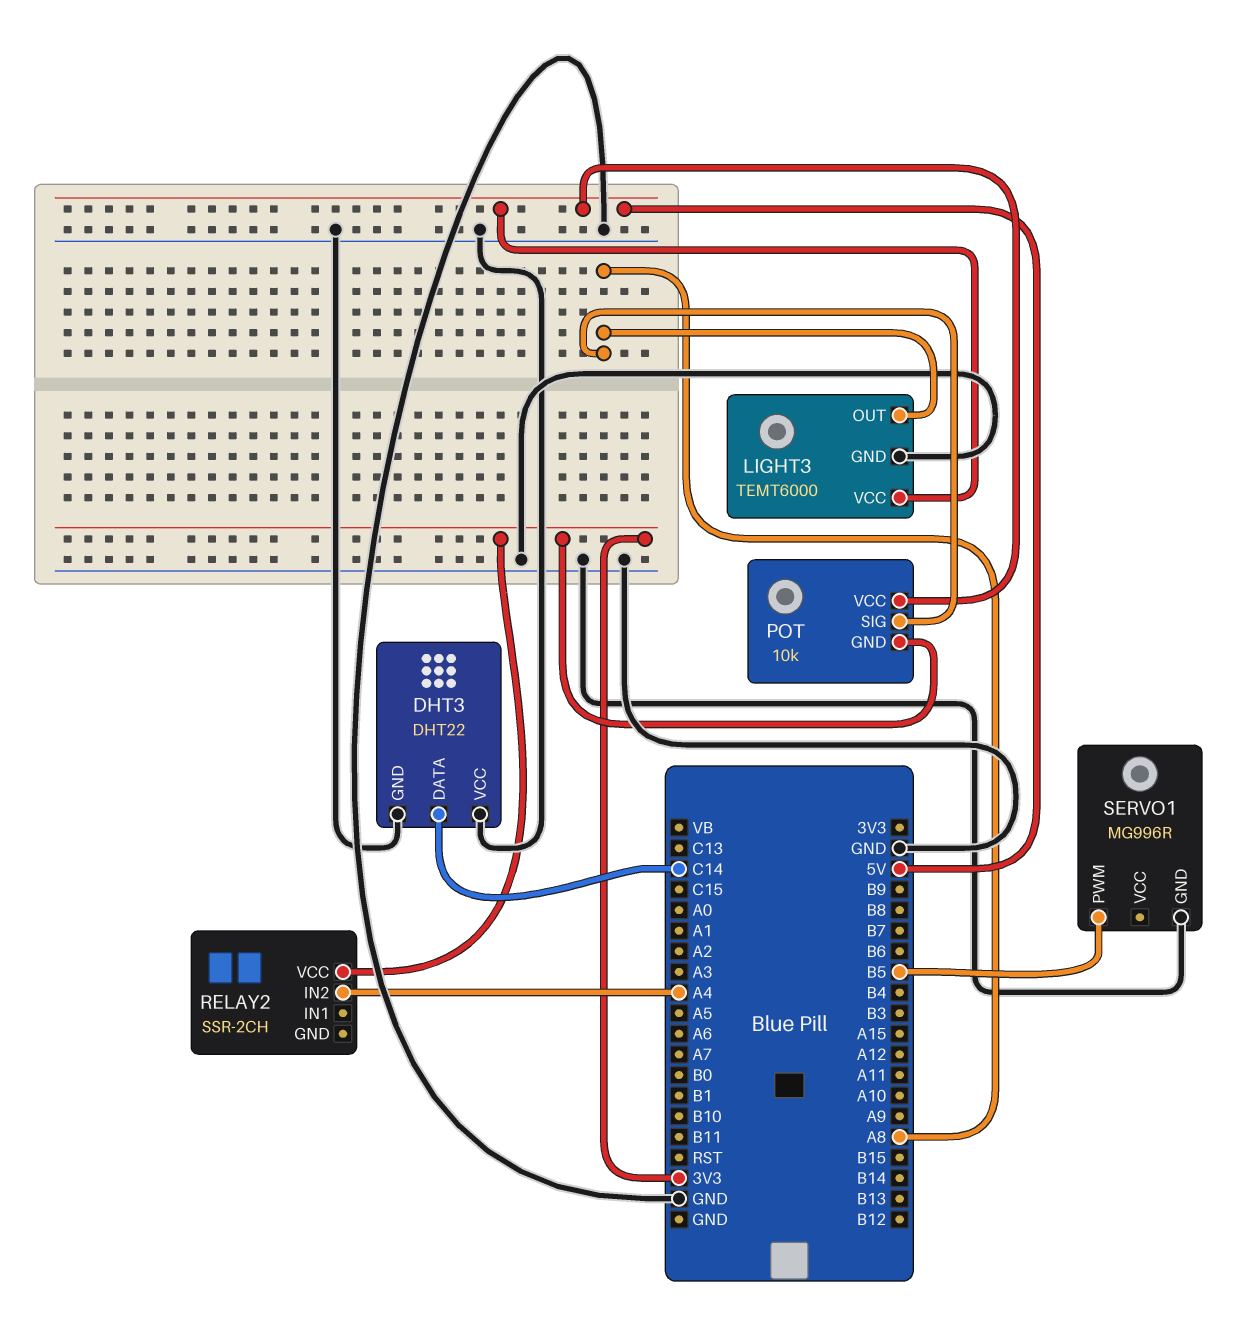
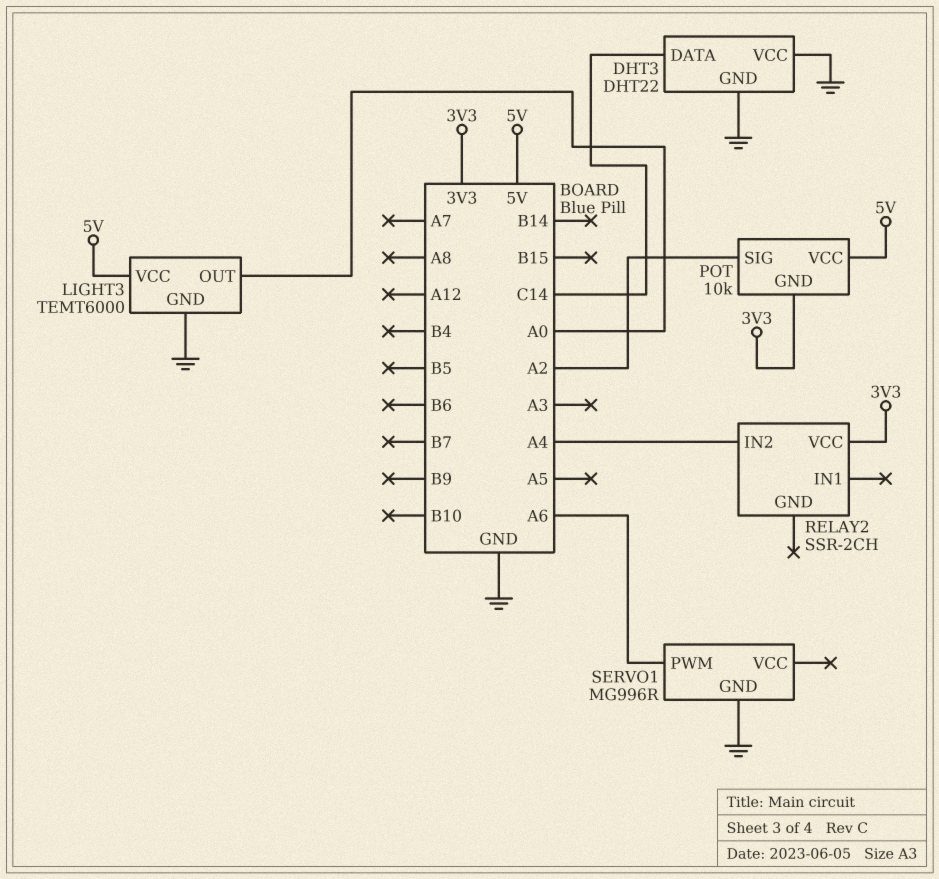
LIGHT3 pin OUT: A8 -> A0
POT pin SIG: A8 -> A2
SERVO1 pin PWM: B5 -> A6

